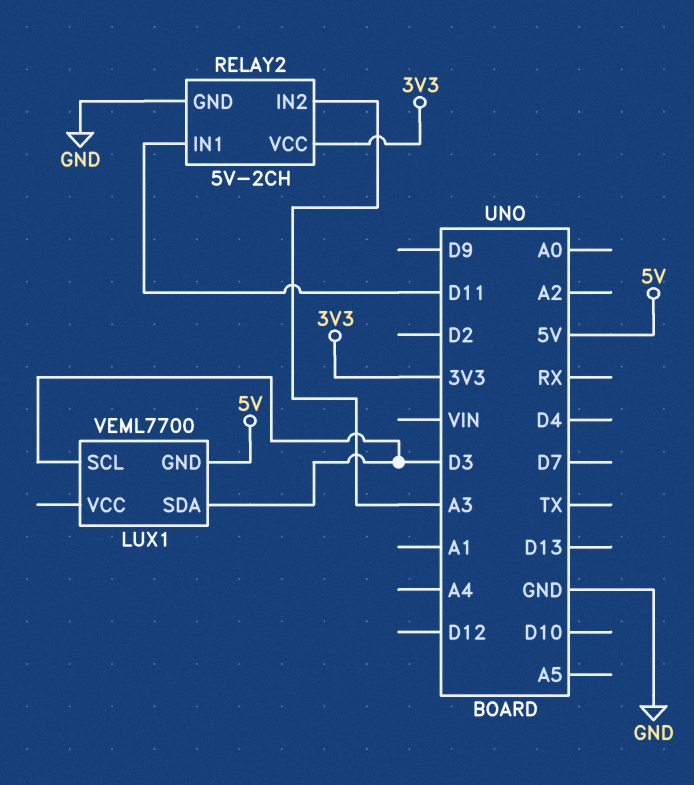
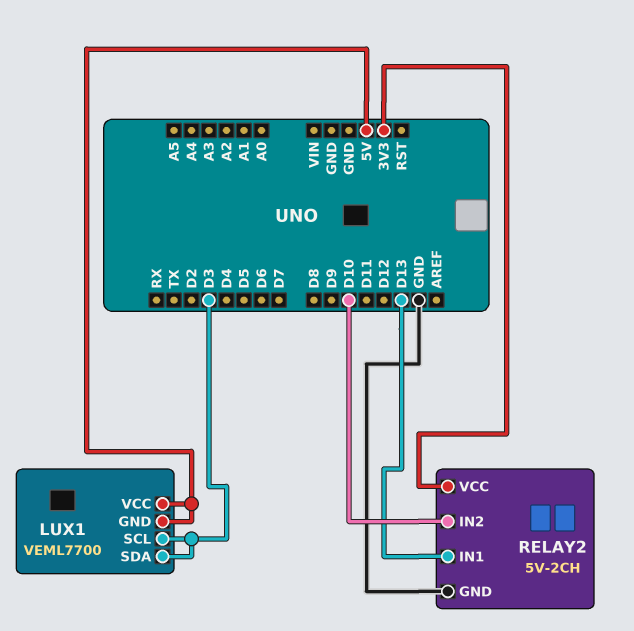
LUX1 pin VCC: none -> 5V
RELAY2 pin IN1: D11 -> D13
RELAY2 pin IN2: A3 -> D10

